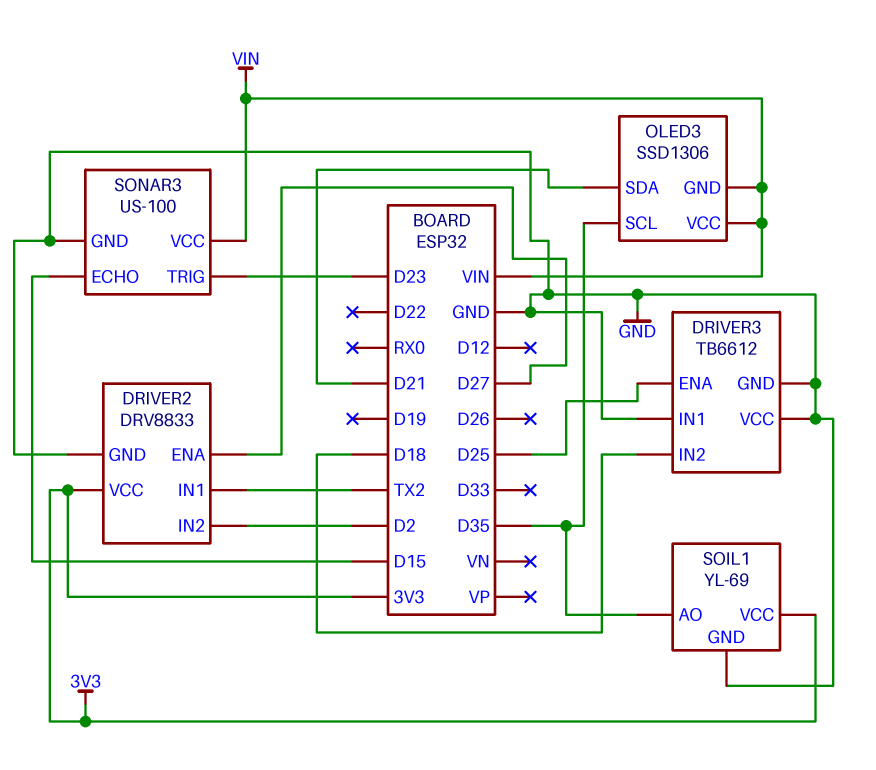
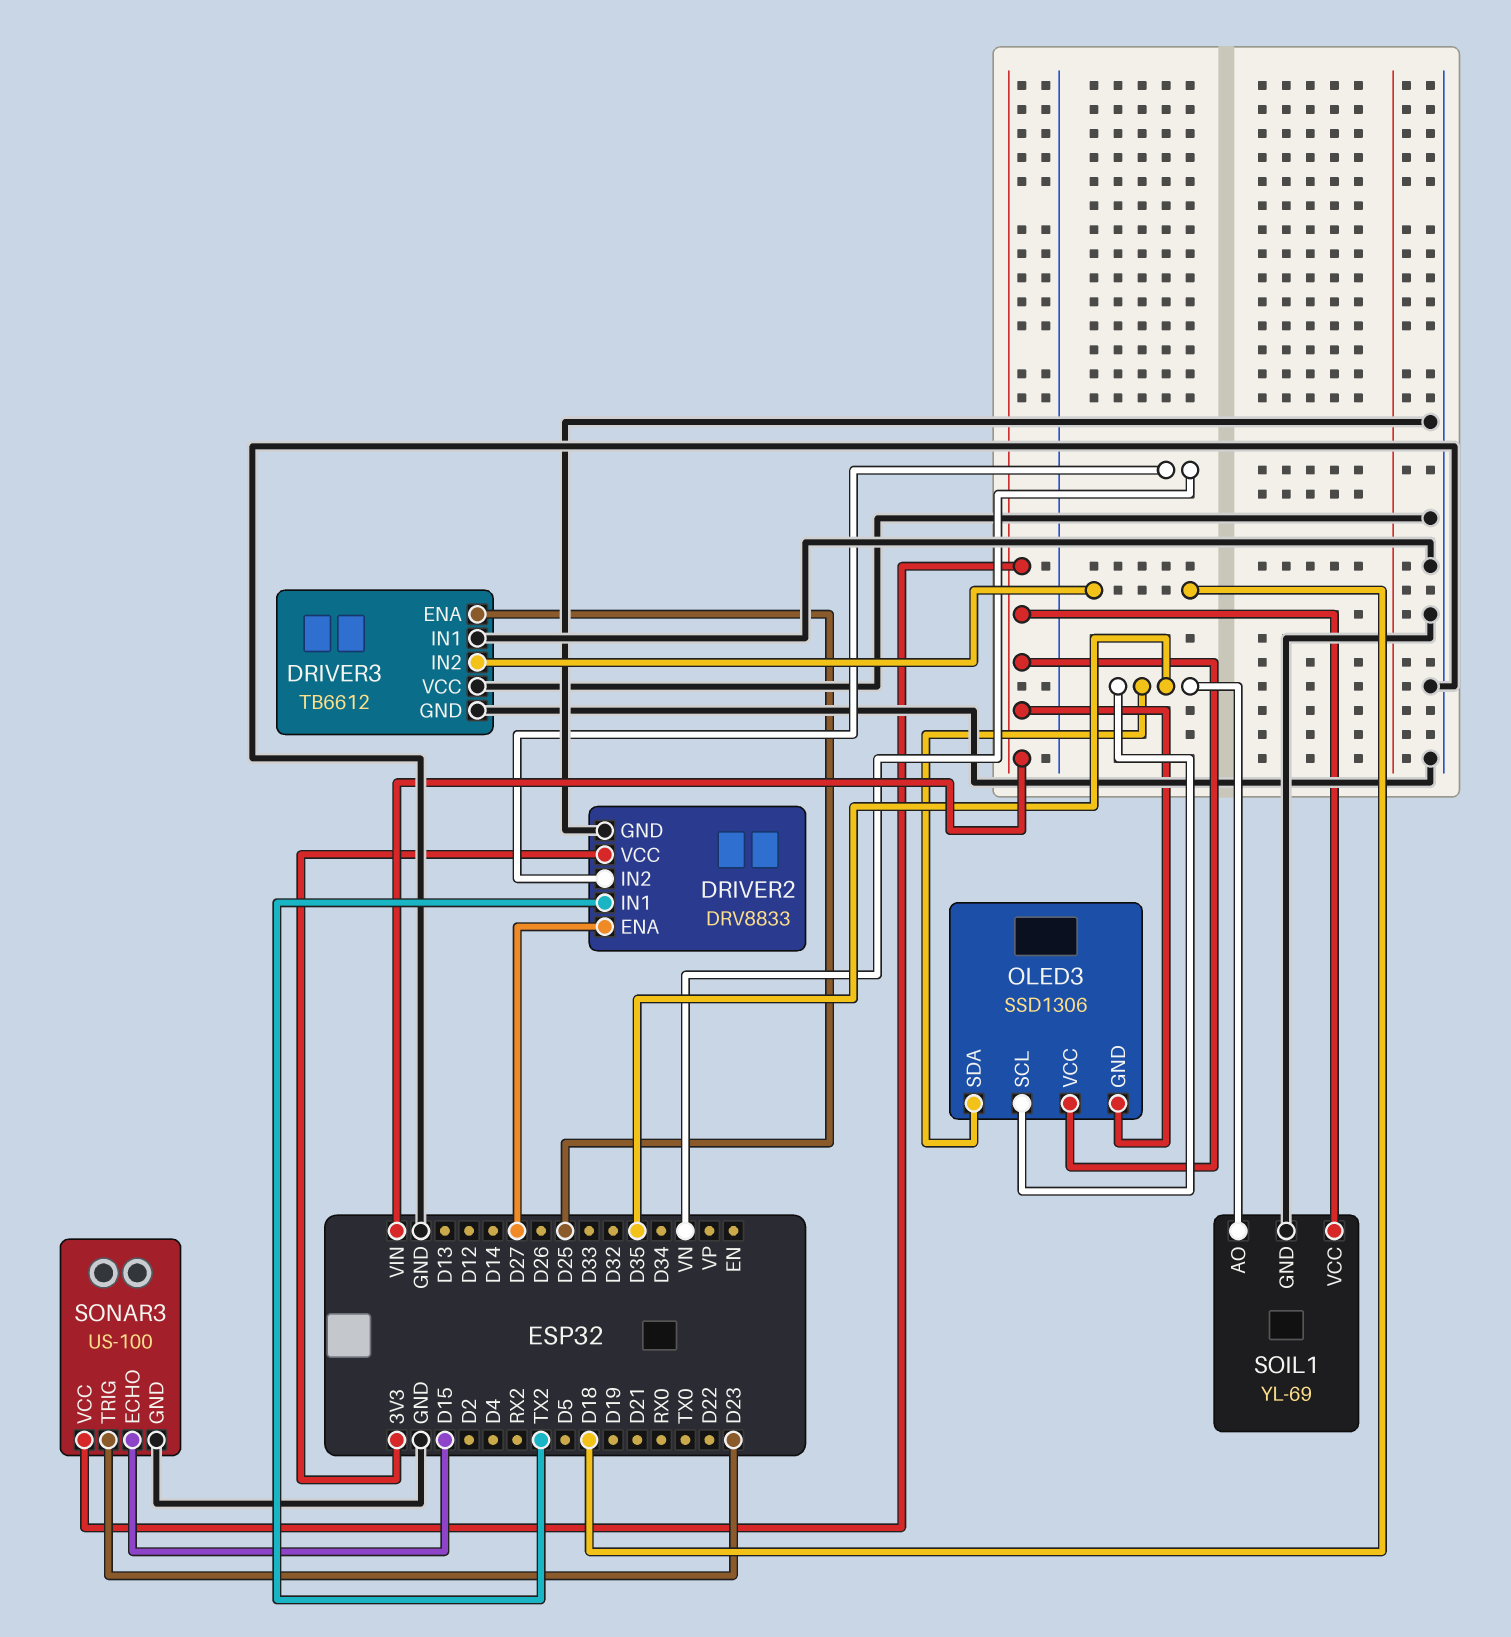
DRIVER2 pin IN2: D2 -> VN
OLED3 pin SDA: D21 -> D35
SOIL1 pin VCC: 3V3 -> VIN

